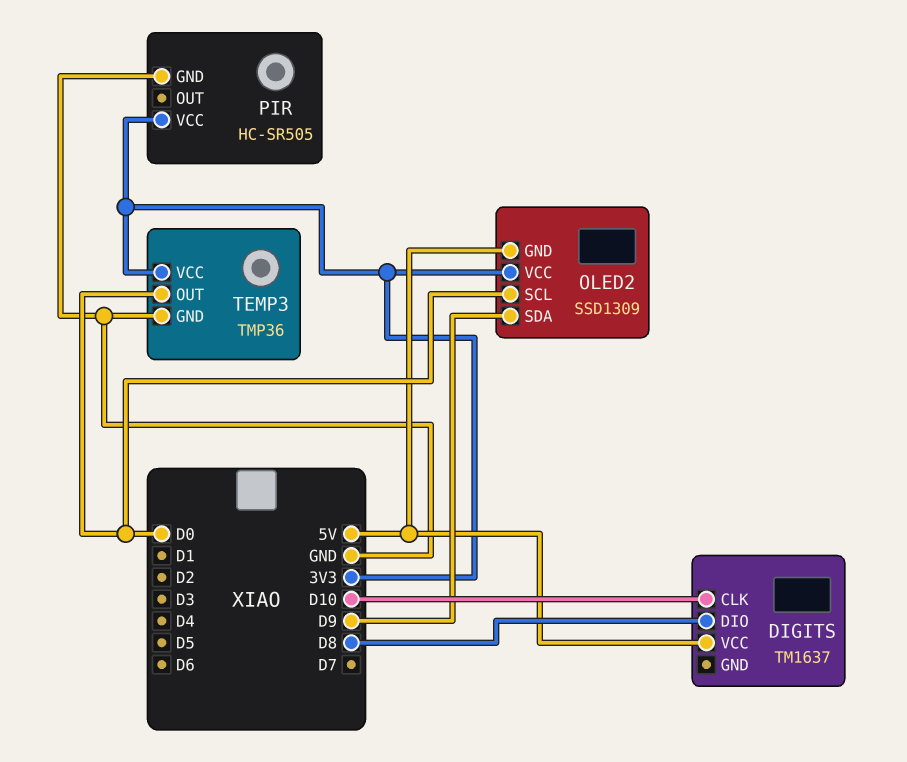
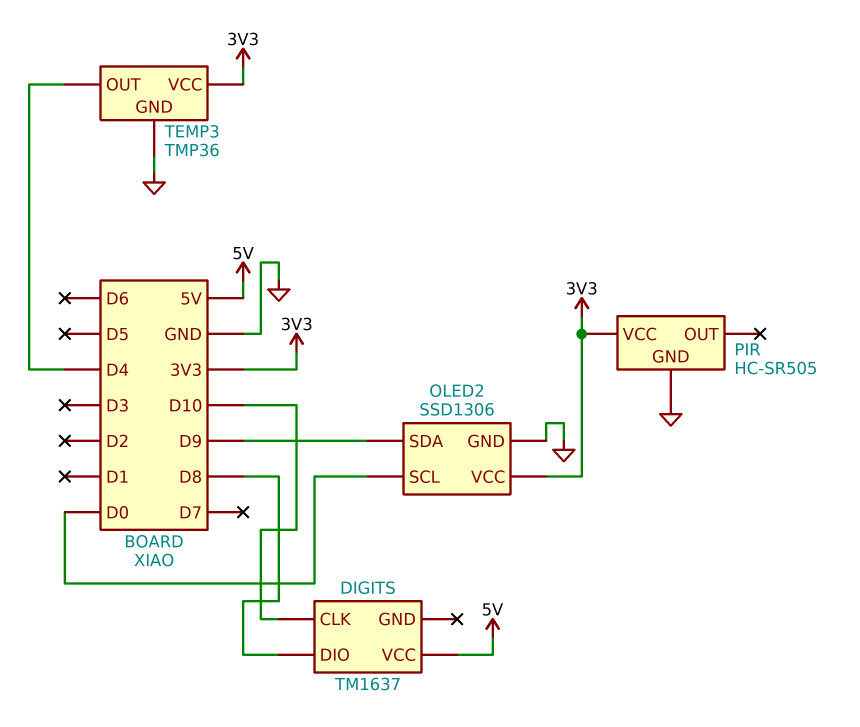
OLED2: SSD1309 -> SSD1306
OLED2 pin GND: 5V -> GND
TEMP3 pin OUT: D0 -> D4

